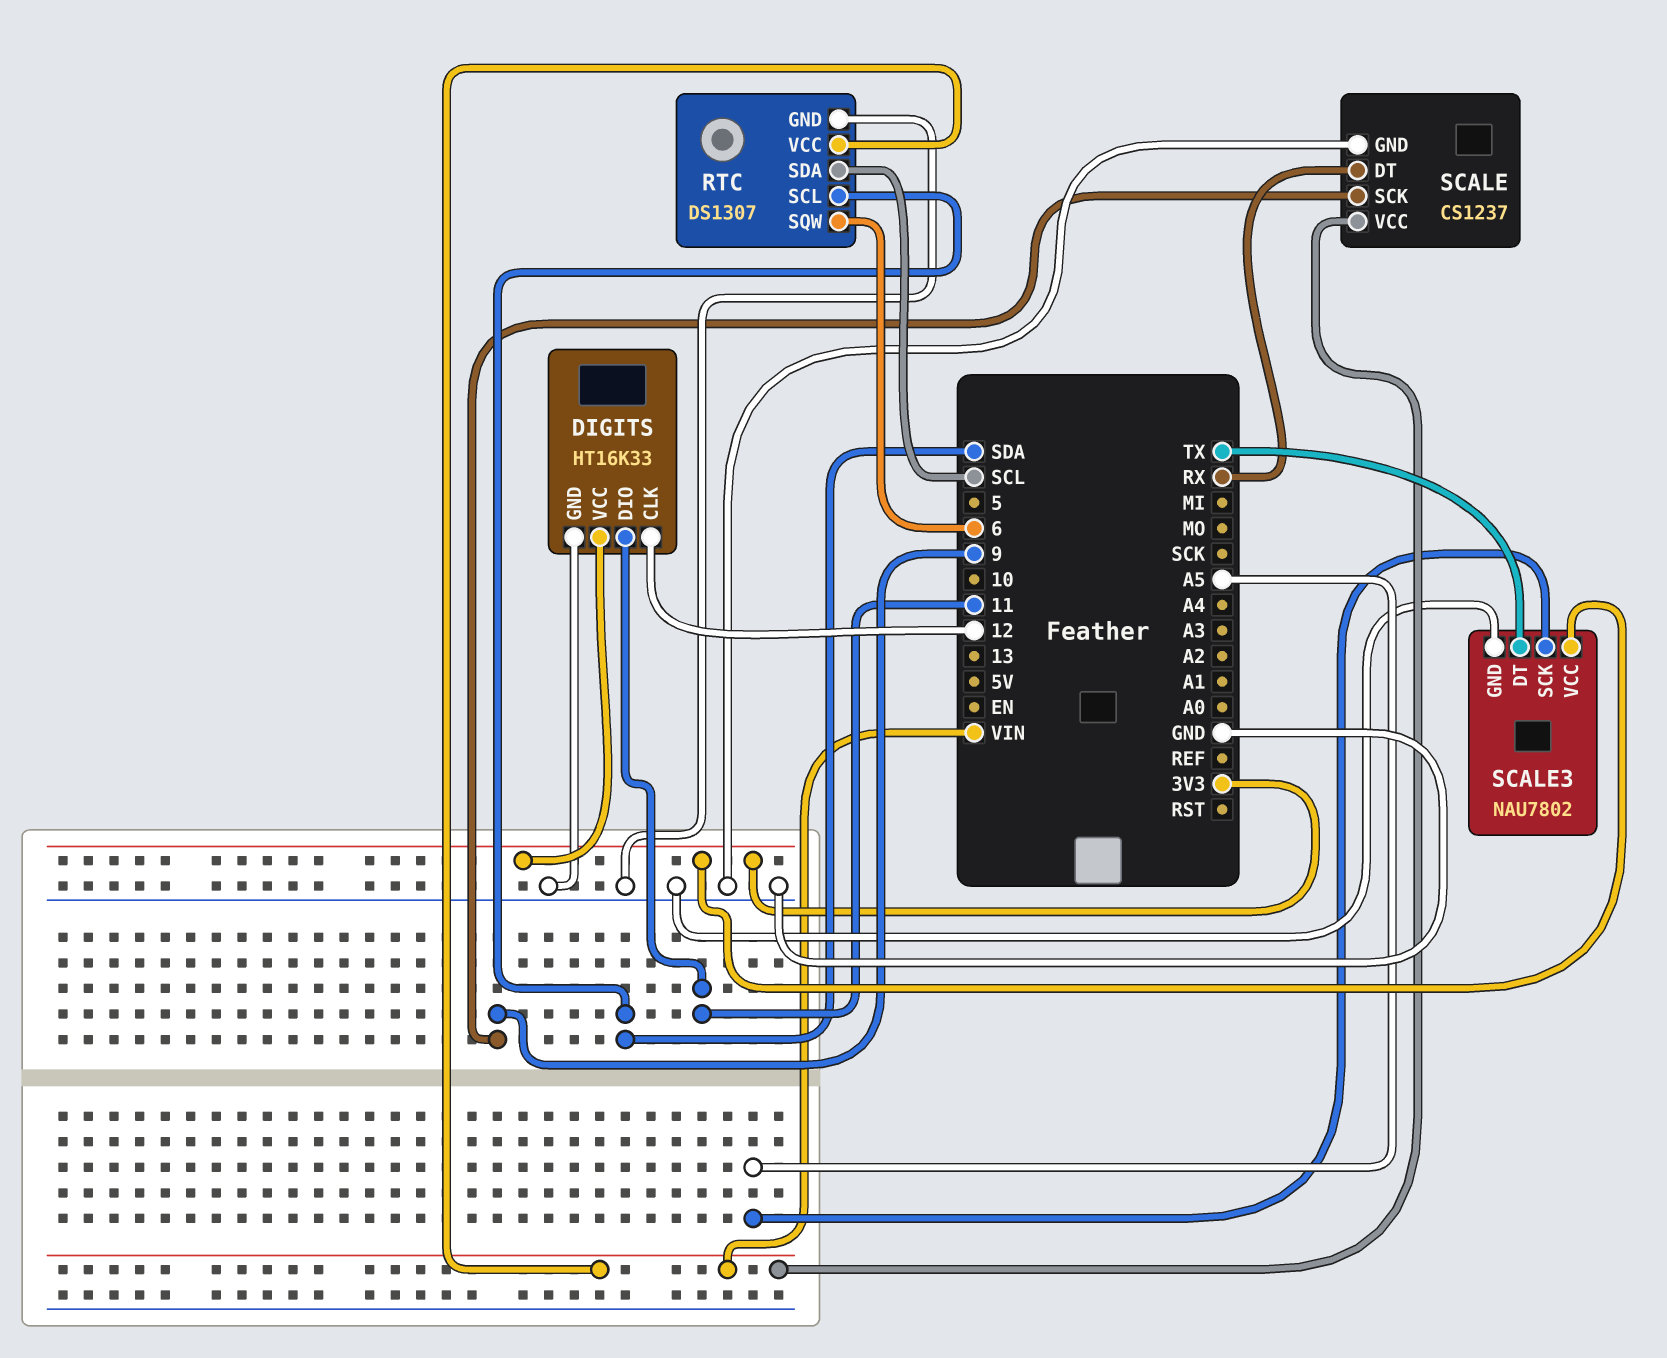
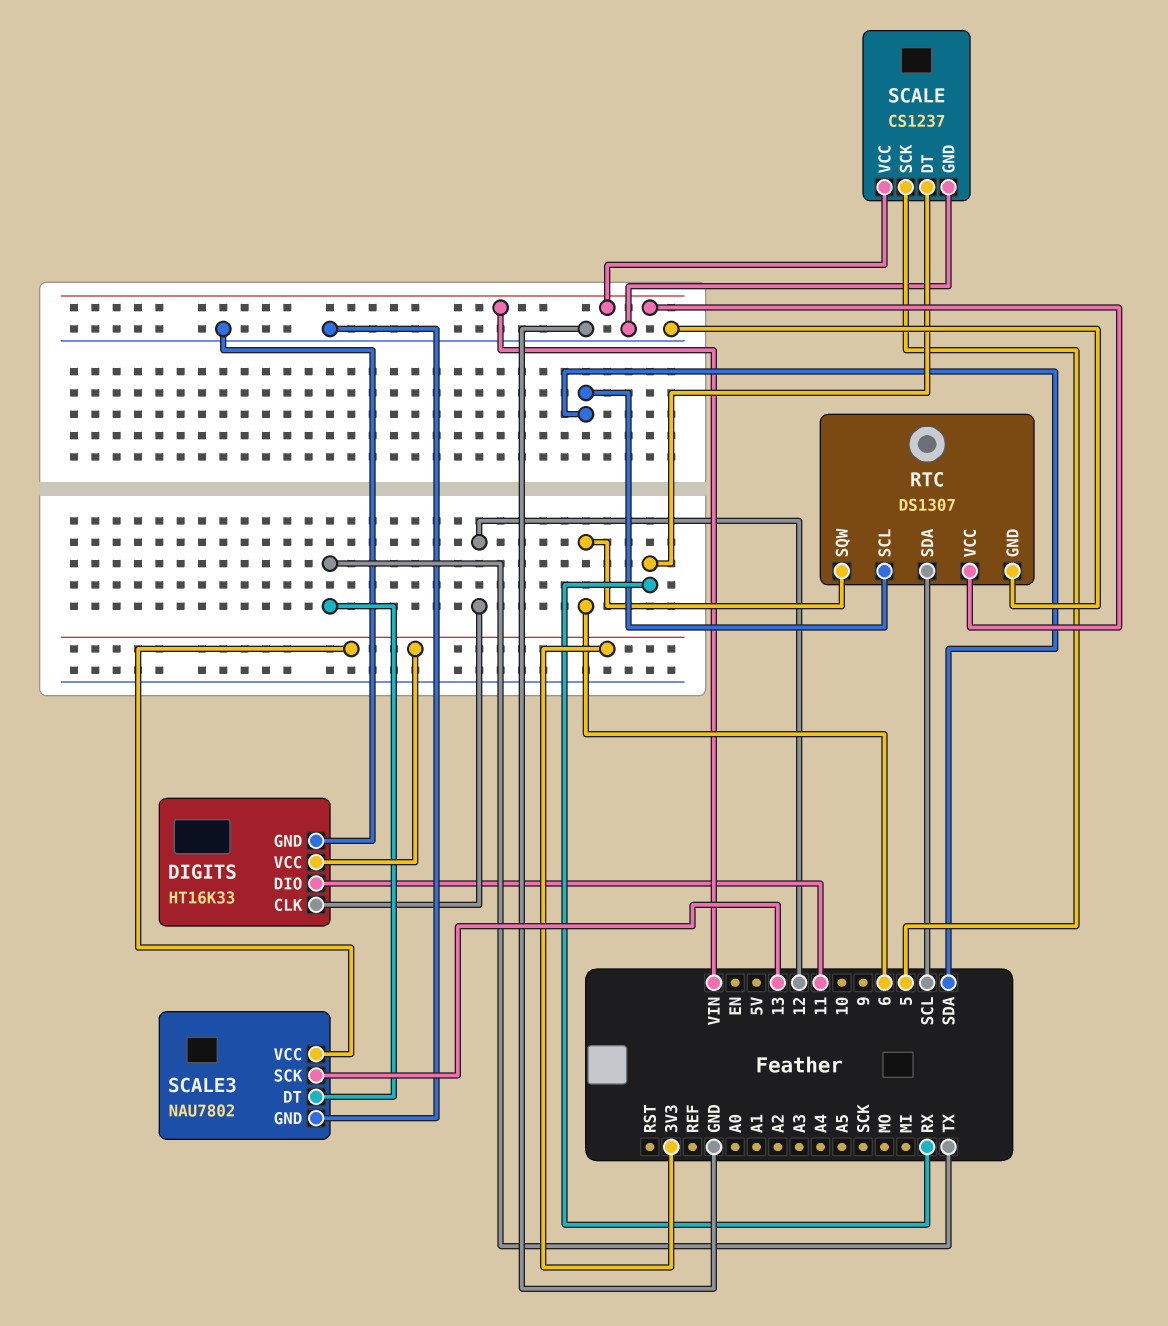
SCALE pin SCK: 9 -> 5
SCALE3 pin SCK: A5 -> 13

